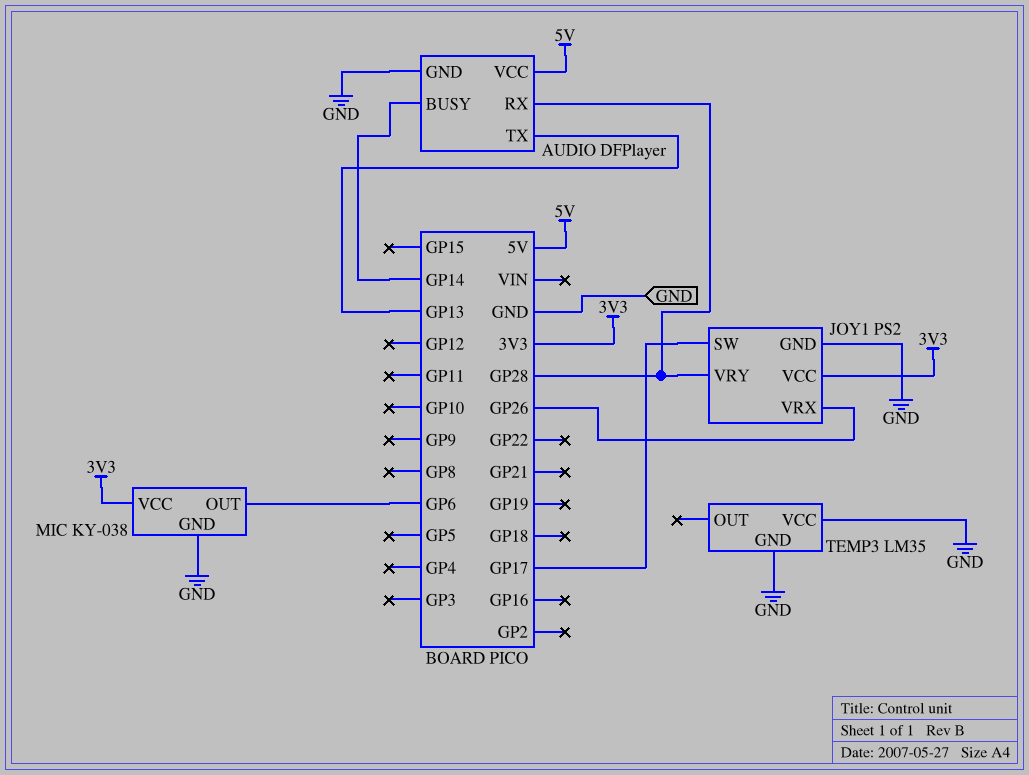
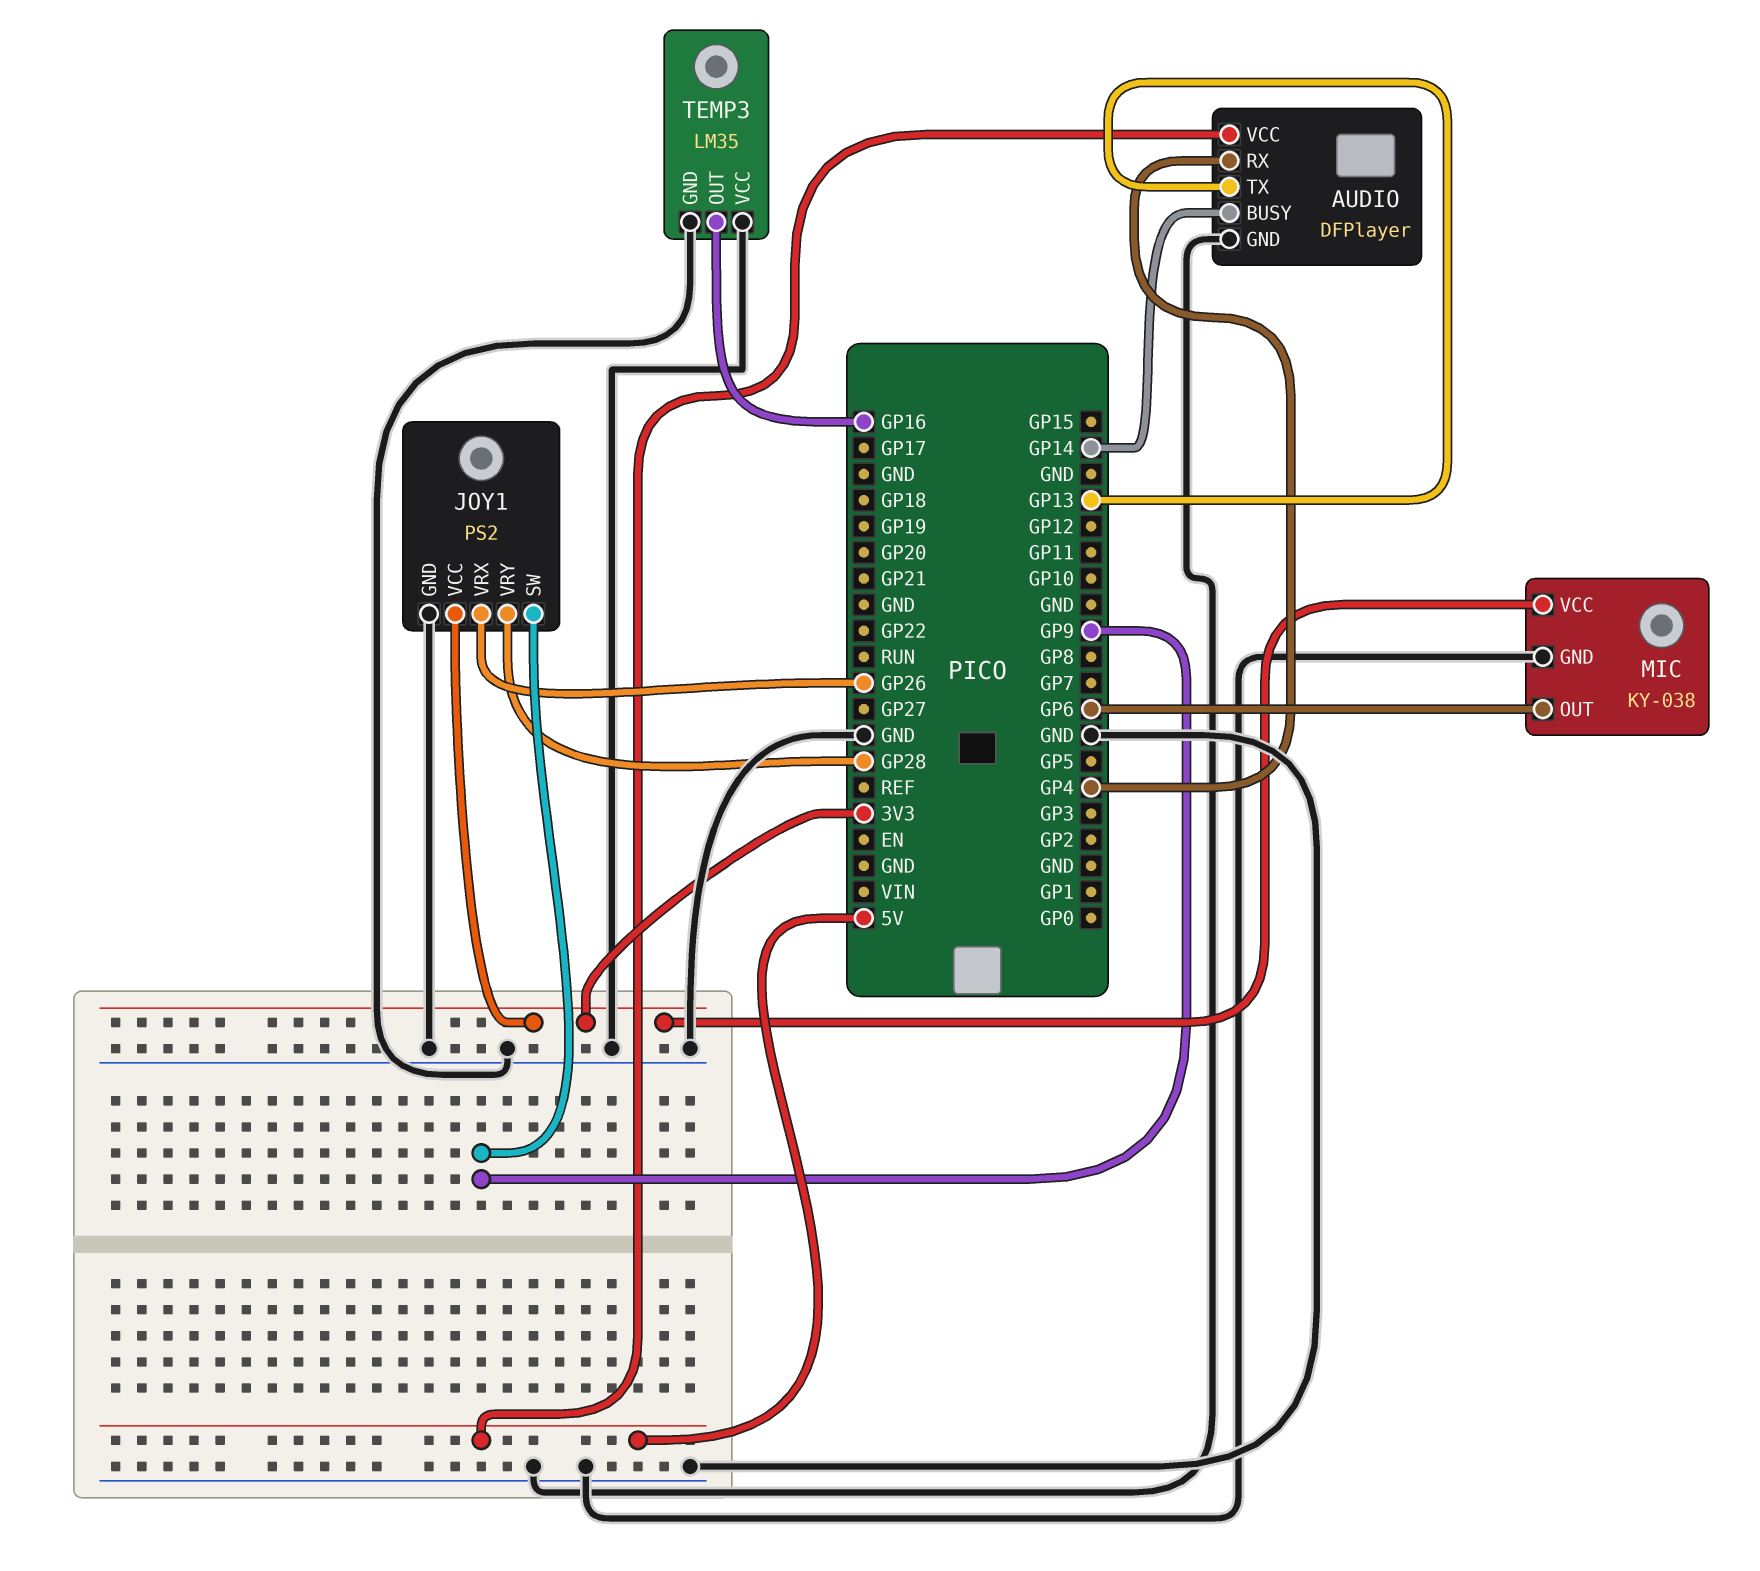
AUDIO pin RX: GP28 -> GP4
JOY1 pin SW: GP17 -> GP9
TEMP3 pin OUT: none -> GP16

